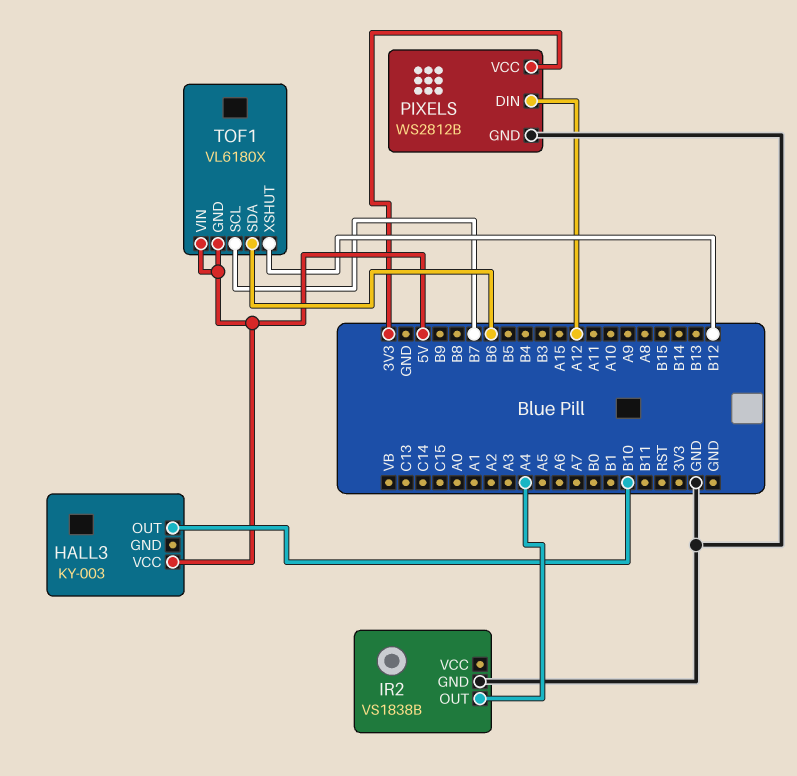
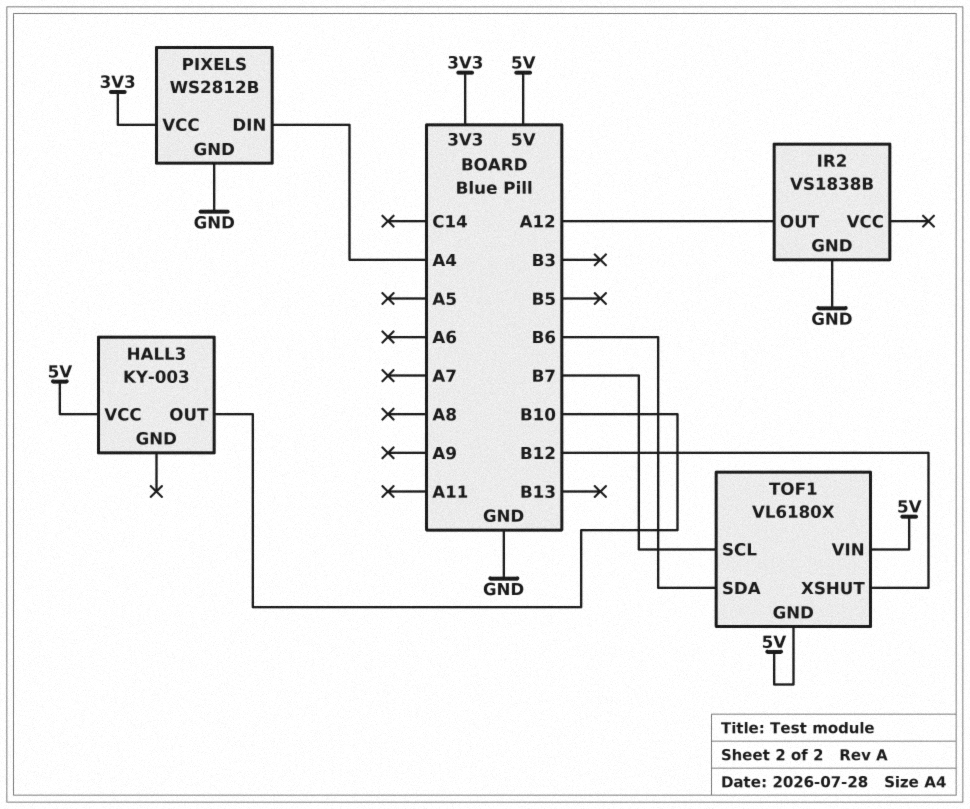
IR2 pin OUT: A4 -> A12
PIXELS pin DIN: A12 -> A4

